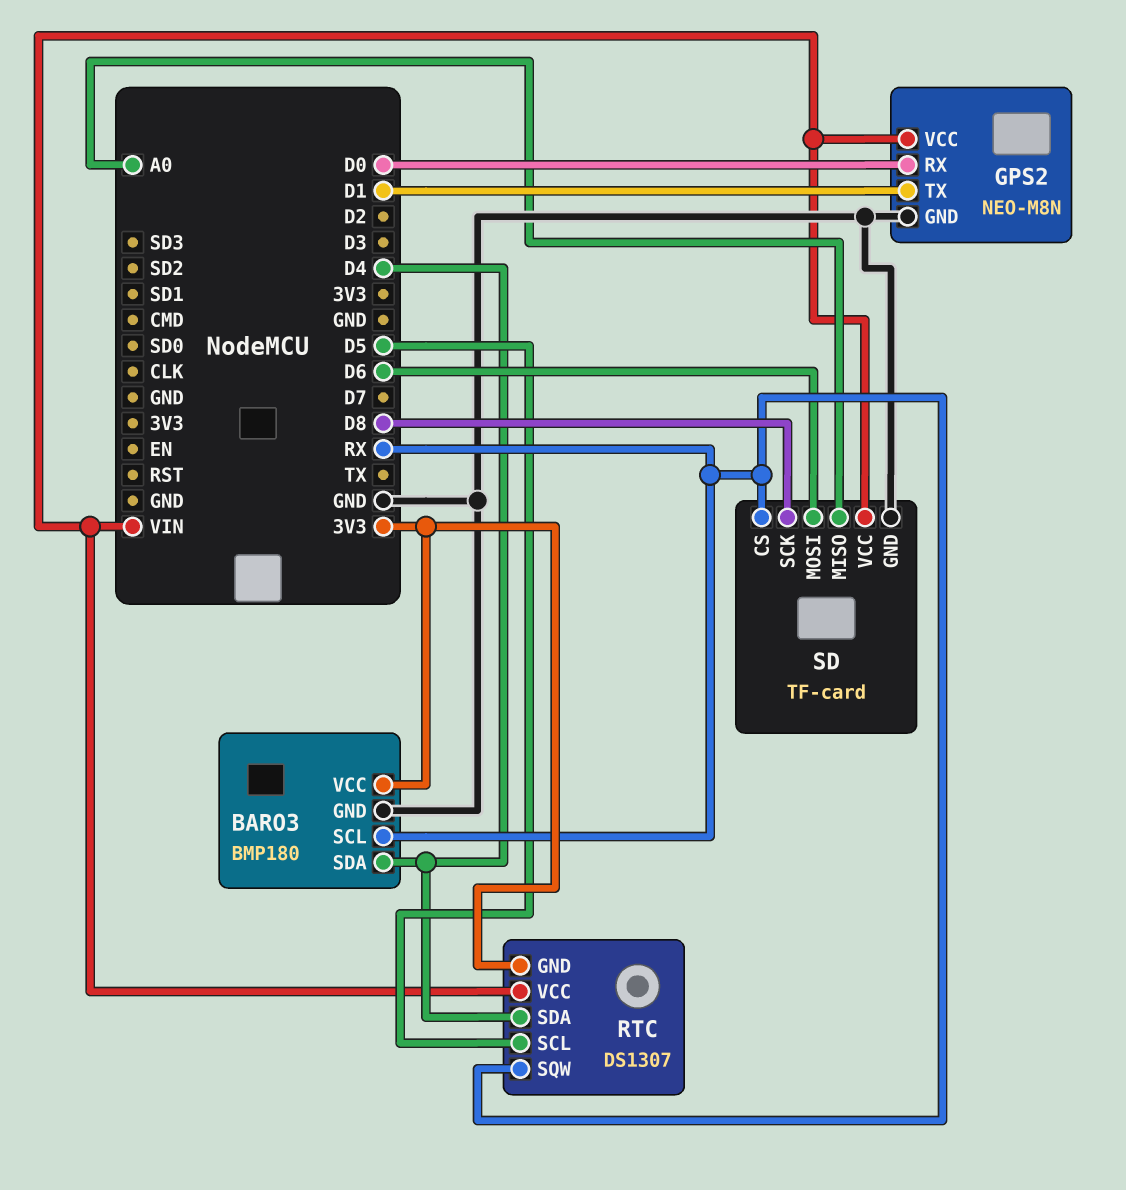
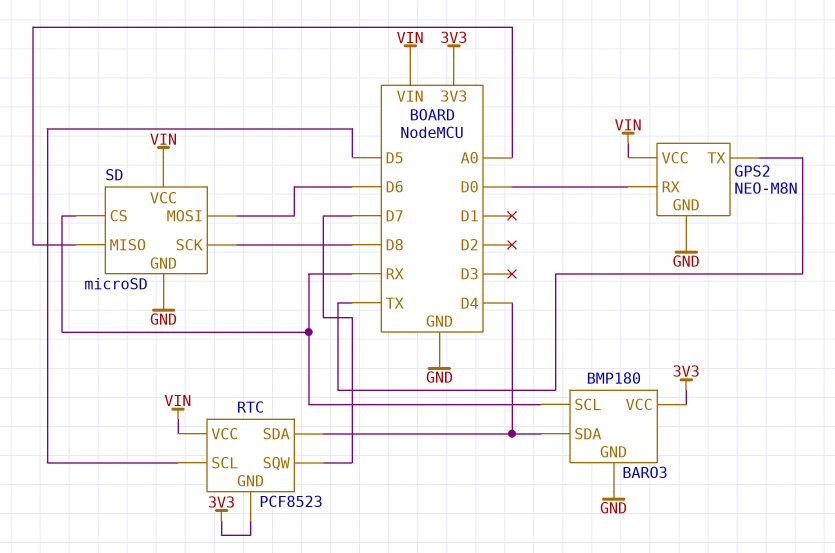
GPS2 pin TX: D1 -> TX
RTC: DS1307 -> PCF8523
RTC pin SQW: RX -> D7
SD: TF-card -> microSD

